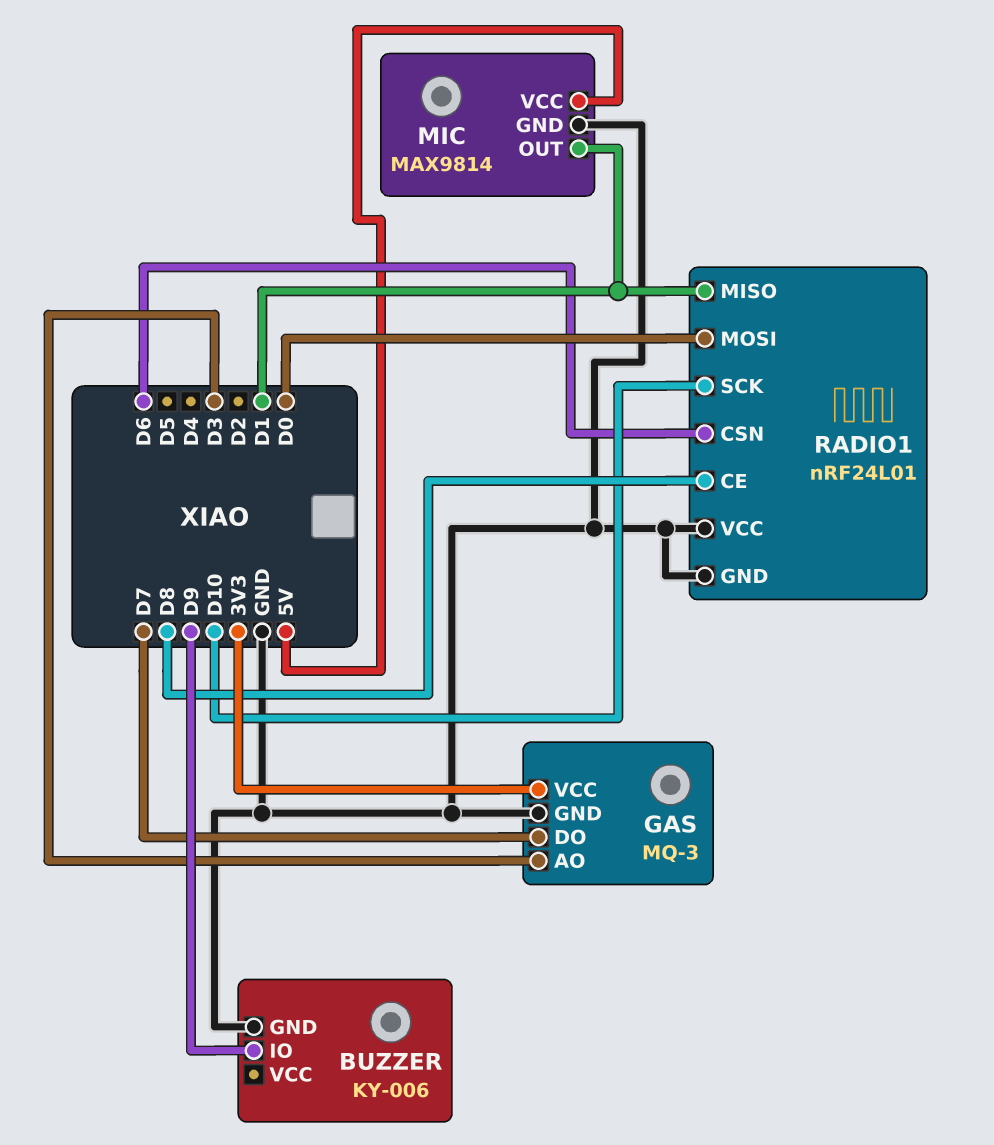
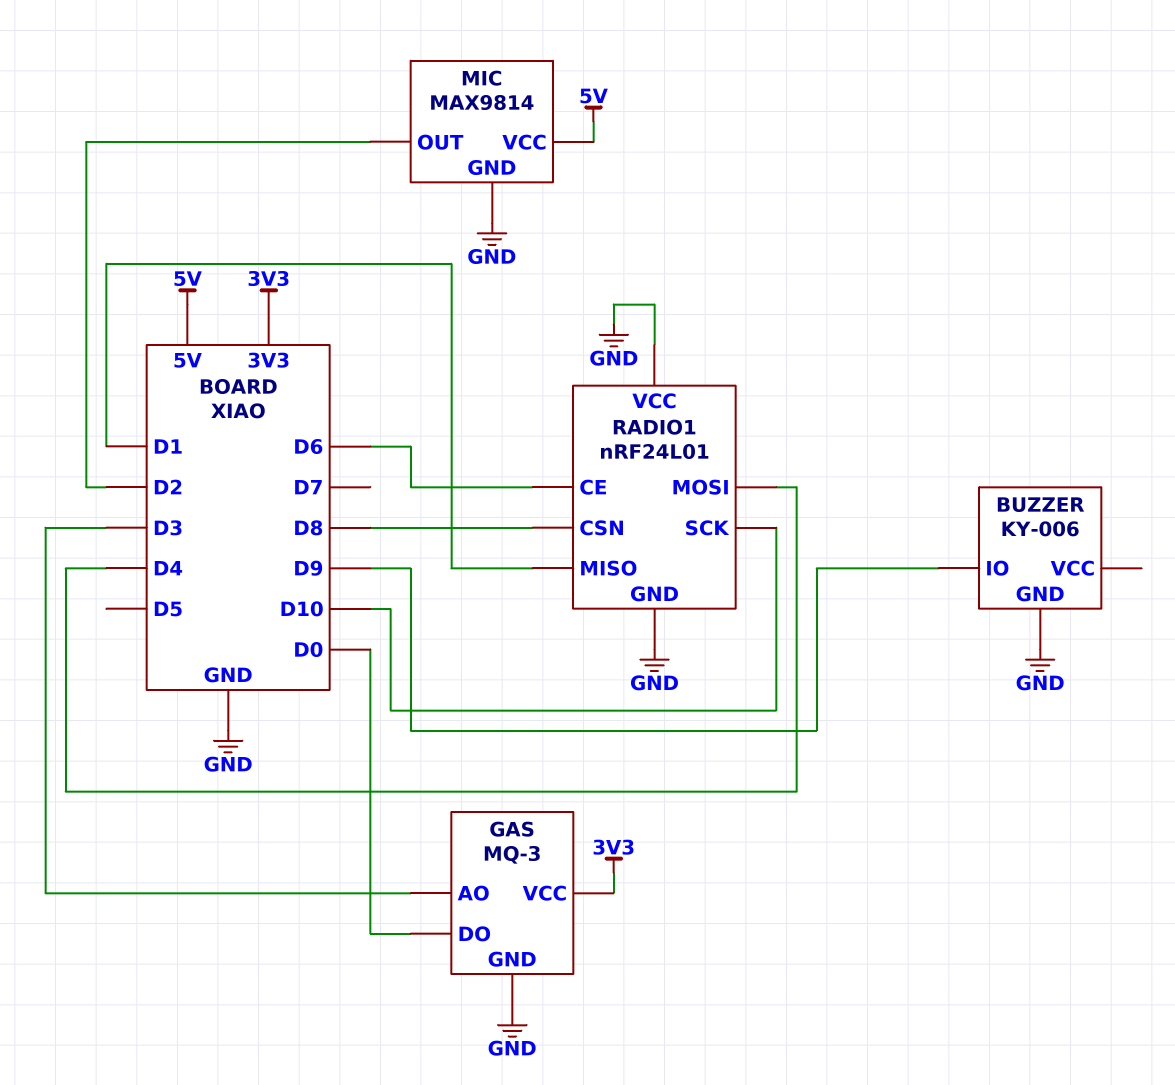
GAS pin DO: D7 -> D0
MIC pin OUT: D1 -> D2
RADIO1 pin CE: D8 -> D6
RADIO1 pin CSN: D6 -> D8
RADIO1 pin MOSI: D0 -> D4

